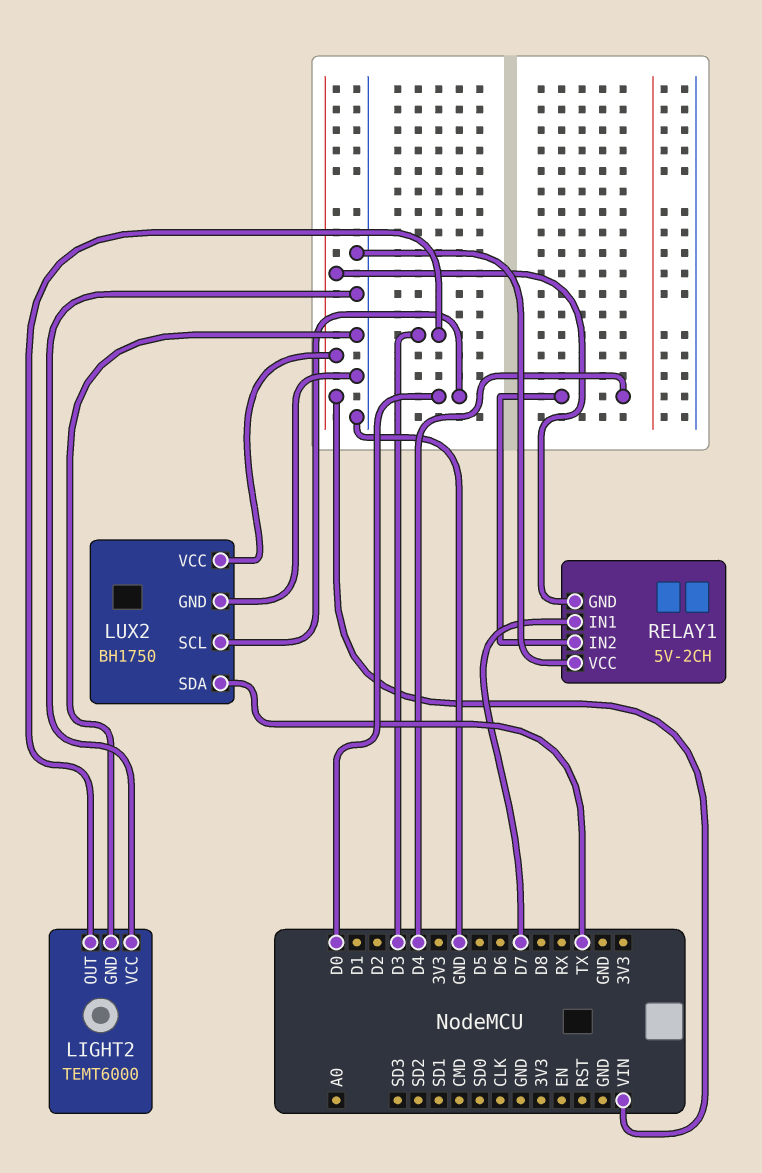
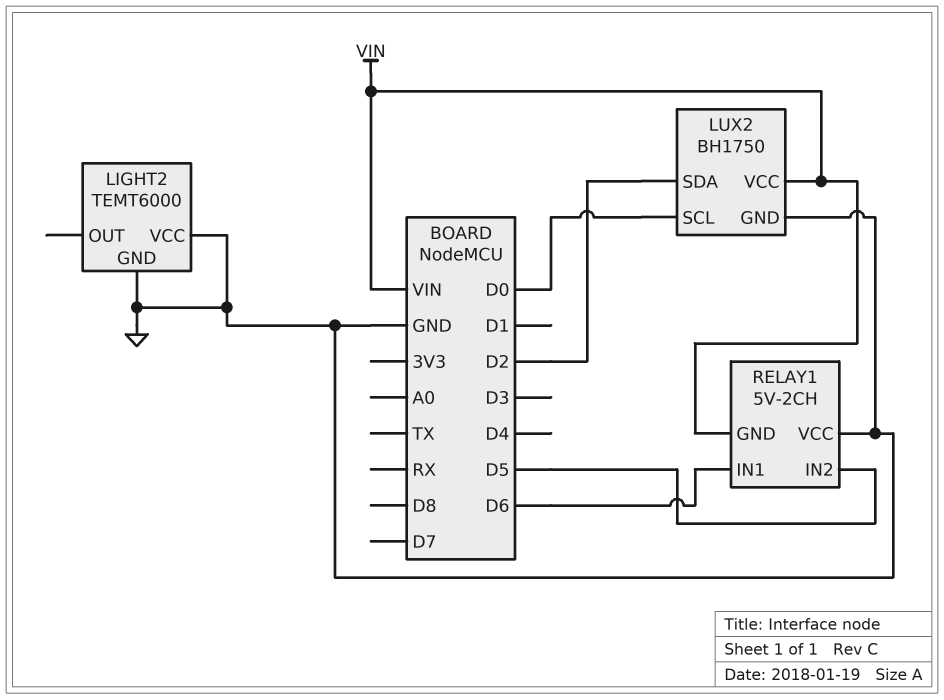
LIGHT2 pin OUT: D3 -> none
LUX2 pin SDA: TX -> D2
RELAY1 pin IN1: D7 -> D6
RELAY1 pin IN2: D4 -> D5

